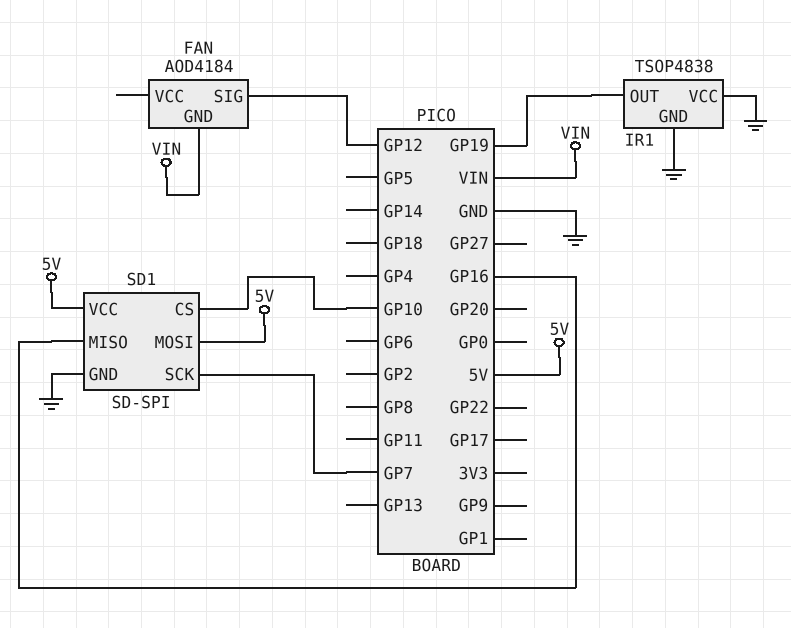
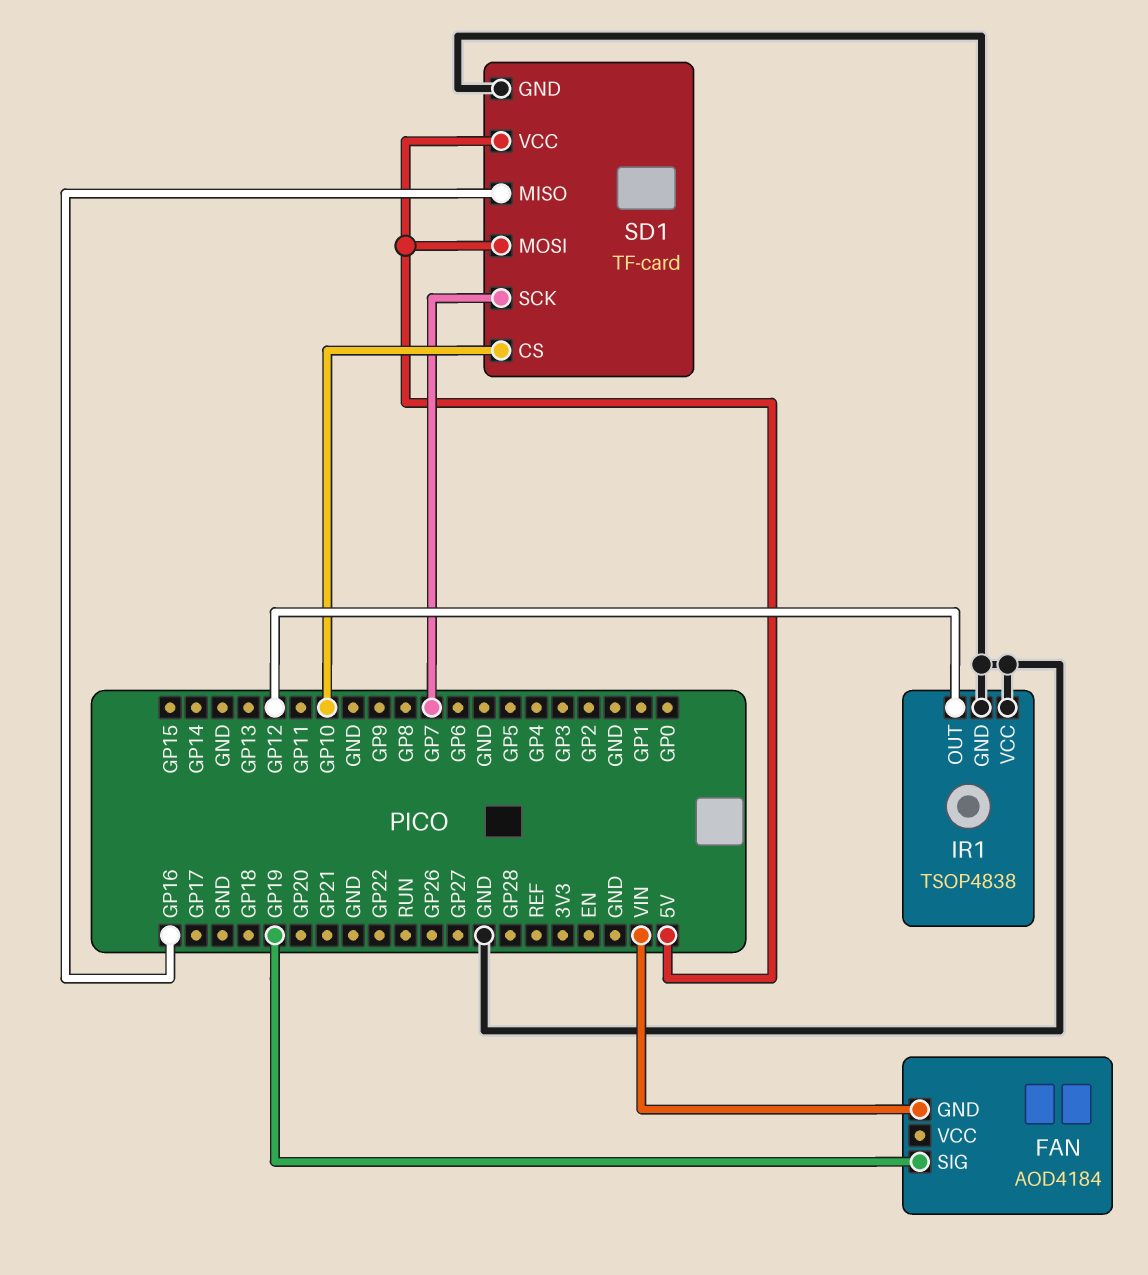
FAN pin SIG: GP12 -> GP19
IR1 pin OUT: GP19 -> GP12
SD1: SD-SPI -> TF-card

